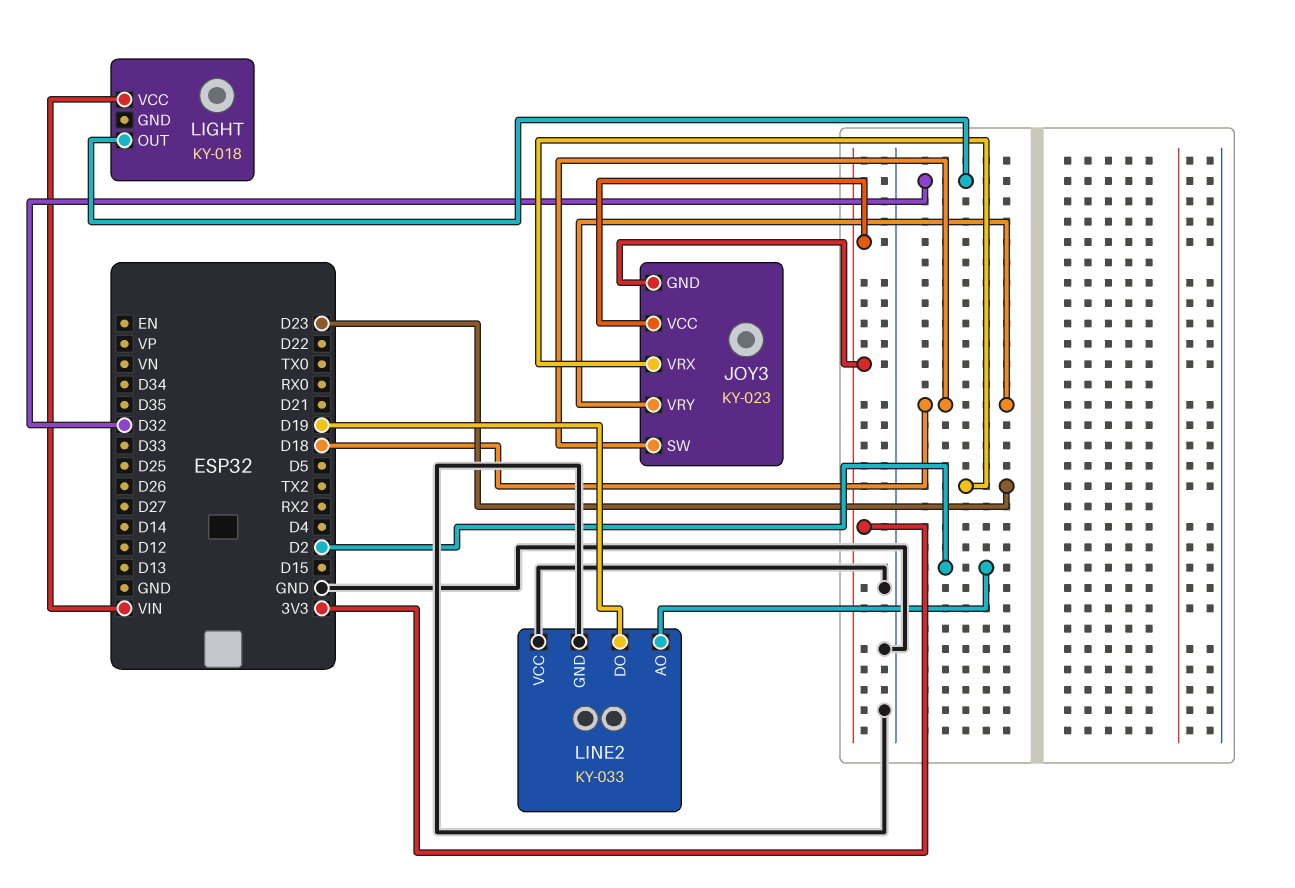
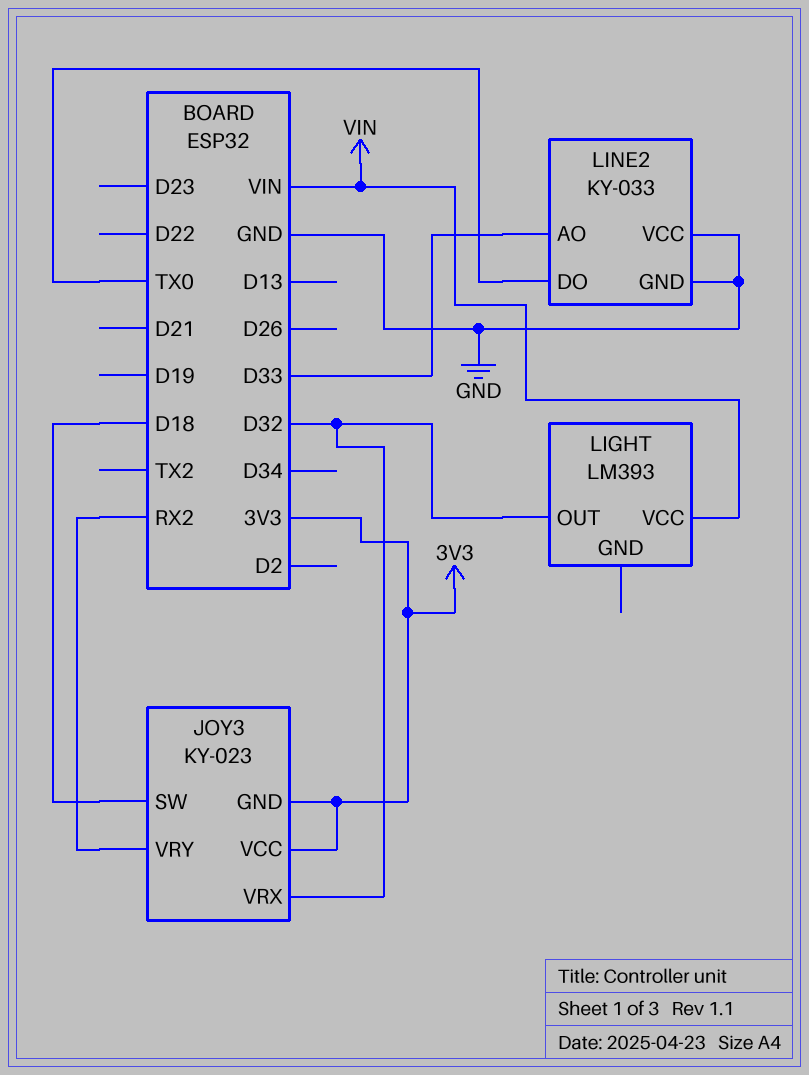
JOY3 pin VRX: D23 -> D32
JOY3 pin VRY: D18 -> RX2
LIGHT: KY-018 -> LM393
LINE2 pin AO: D2 -> D33
LINE2 pin DO: D19 -> TX0

